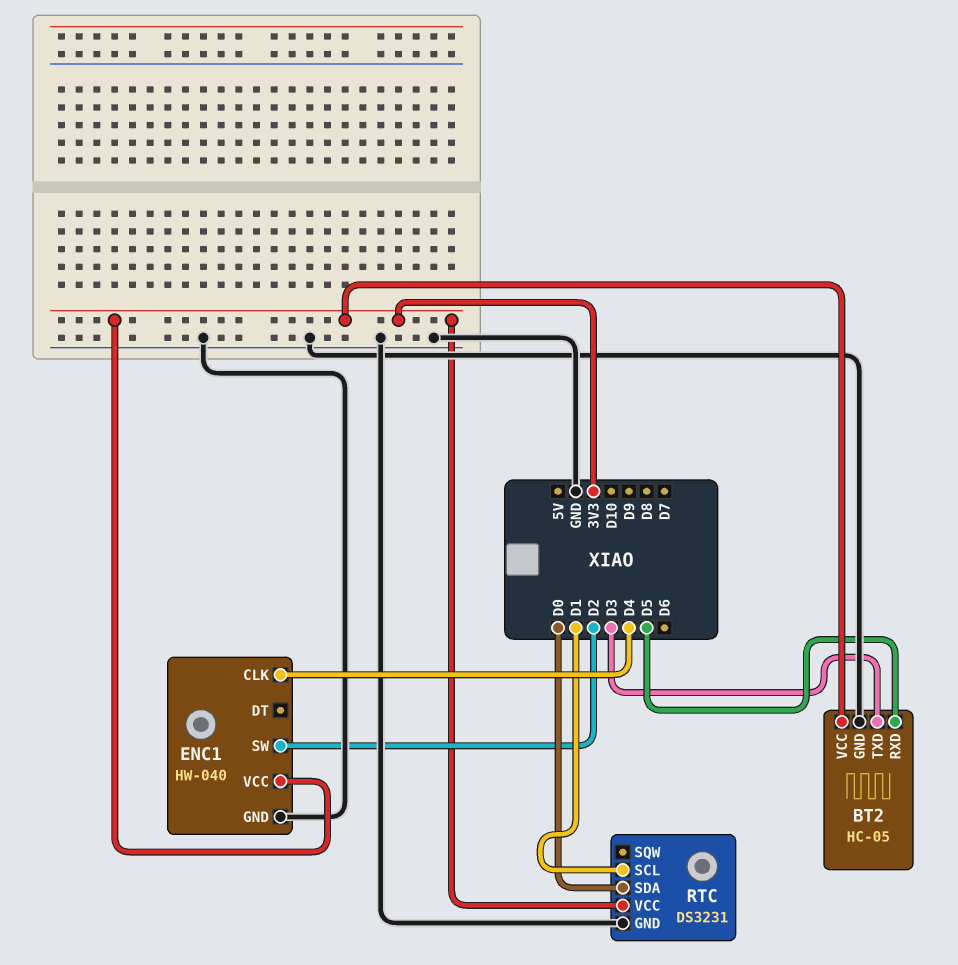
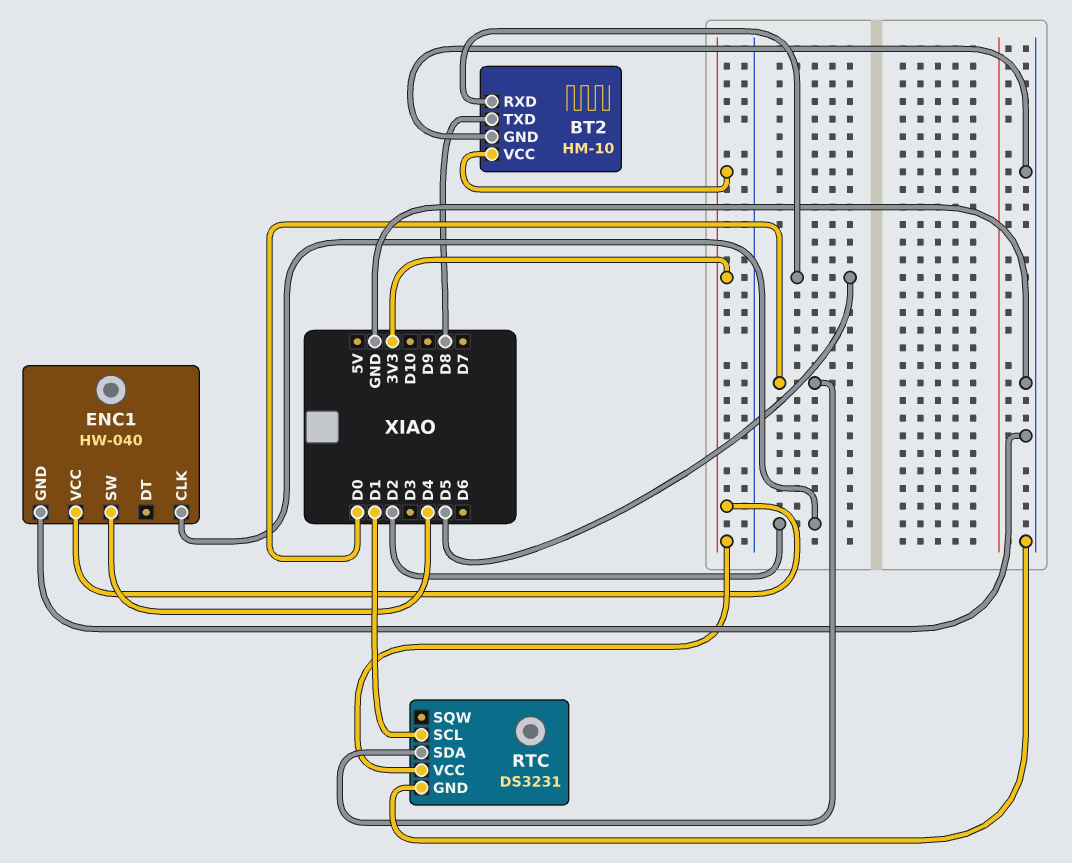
BT2: HC-05 -> HM-10
BT2 pin TXD: D3 -> D8
ENC1 pin CLK: D4 -> D2
ENC1 pin SW: D2 -> D4

